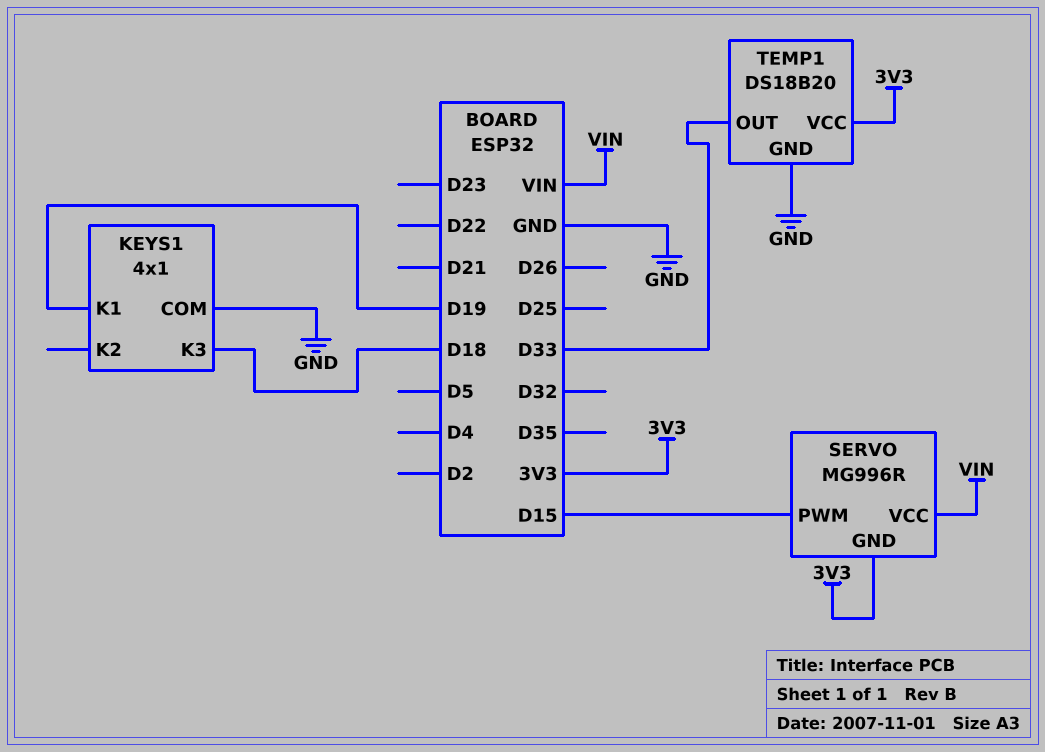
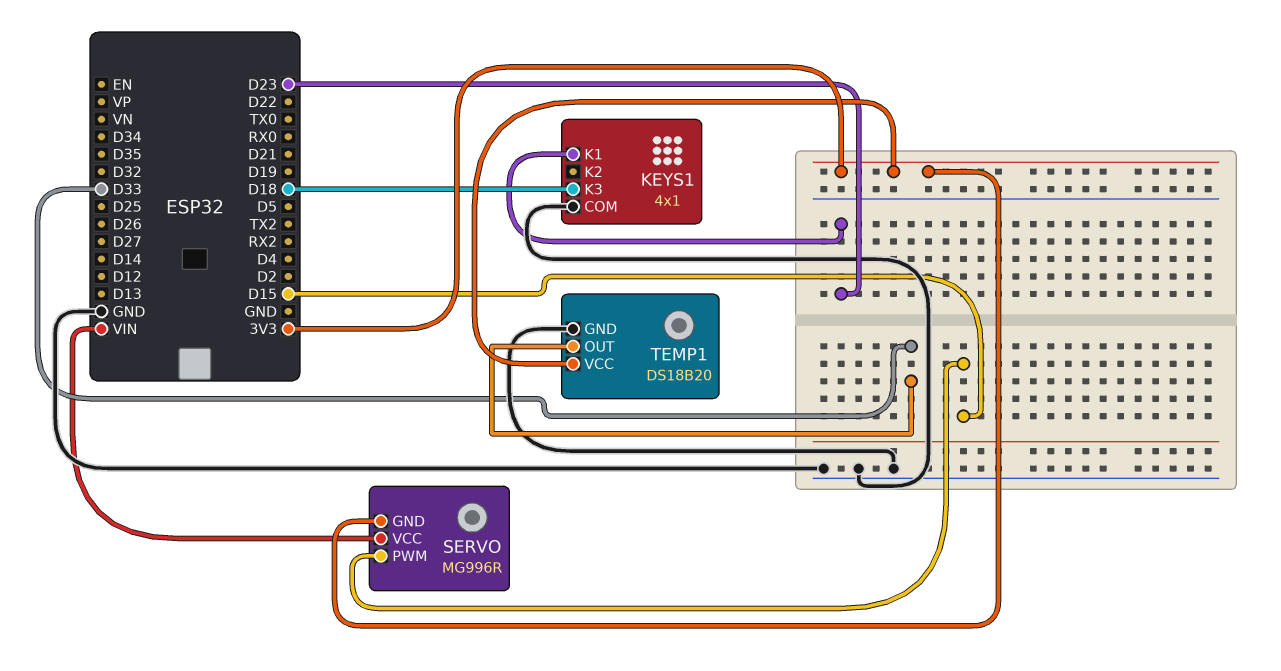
KEYS1 pin K1: D19 -> D23

